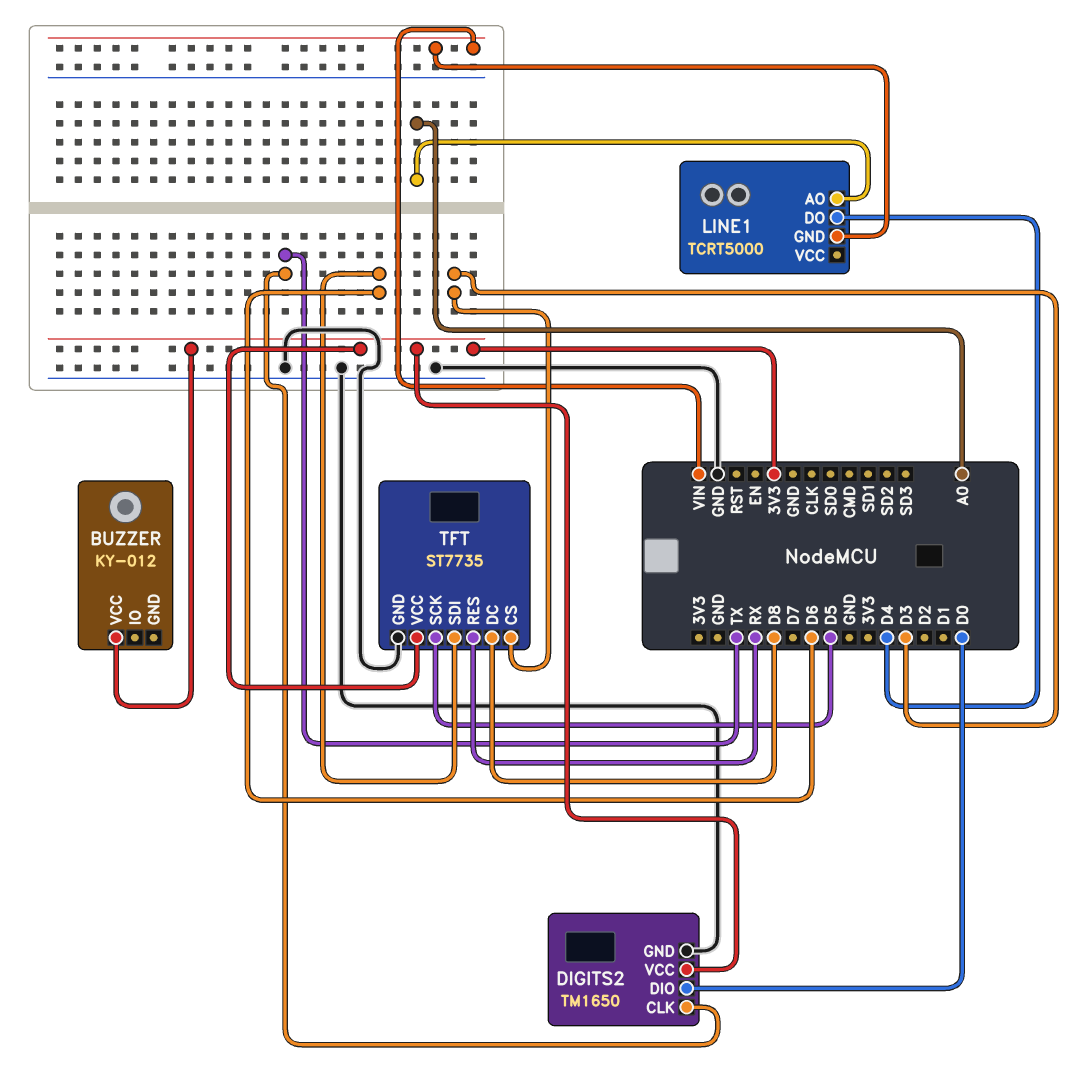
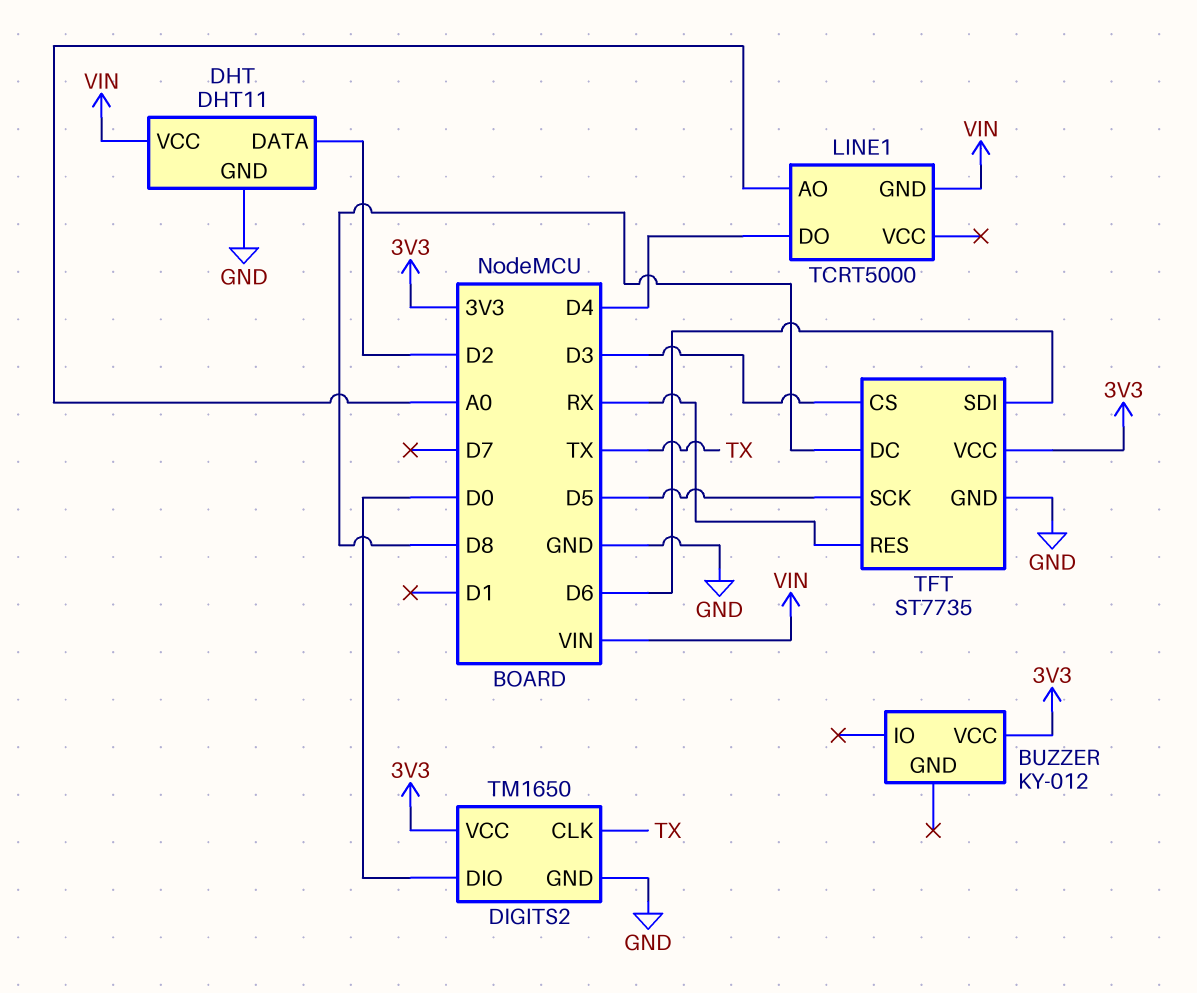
DHT: none -> DHT11
DHT pin DATA: none -> D2
DHT pin GND: none -> GND
DHT pin VCC: none -> VIN

